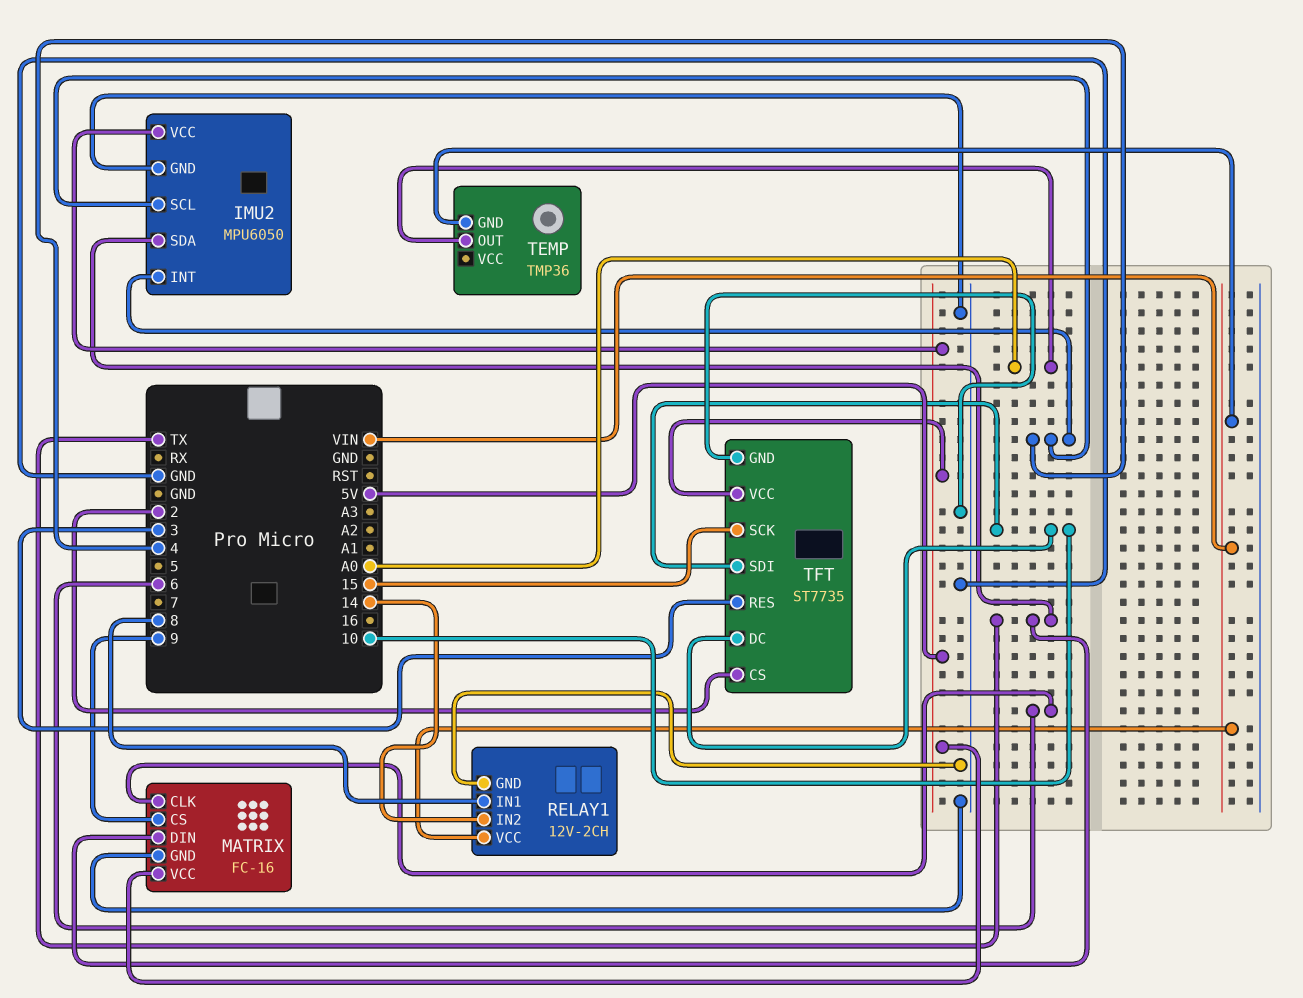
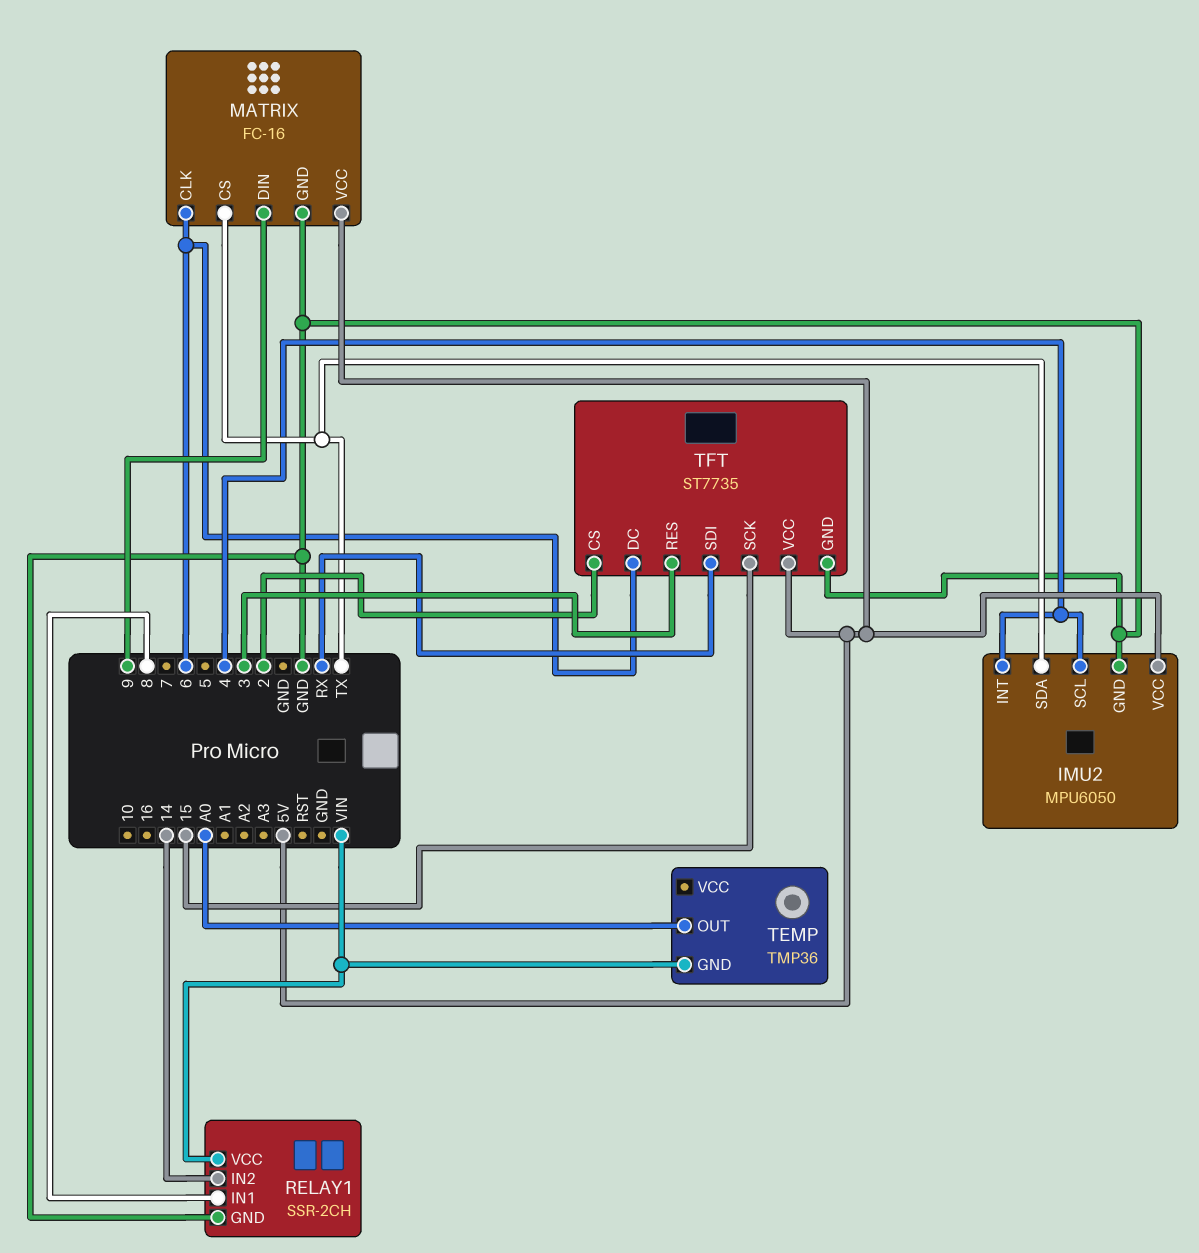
MATRIX pin CS: 9 -> TX
MATRIX pin DIN: TX -> 9
RELAY1: 12V-2CH -> SSR-2CH
TFT pin DC: 10 -> 6
TFT pin SDI: 10 -> RX

